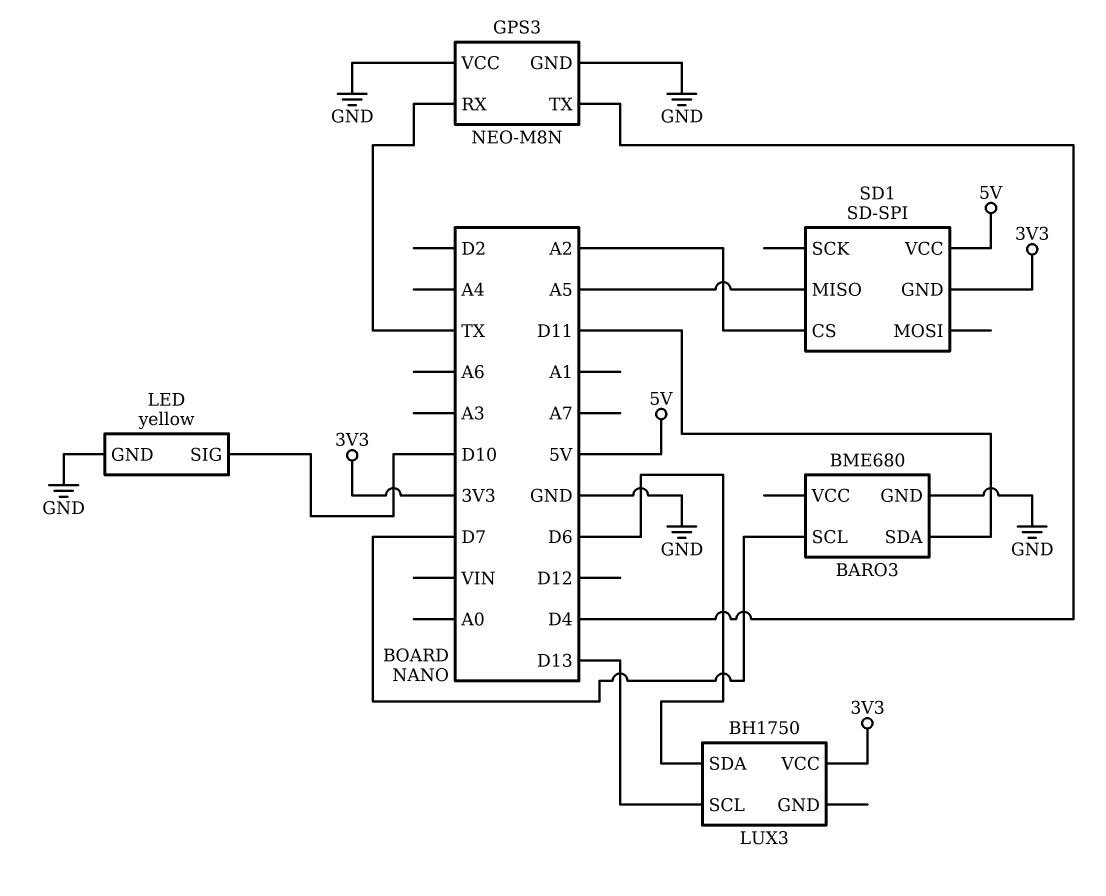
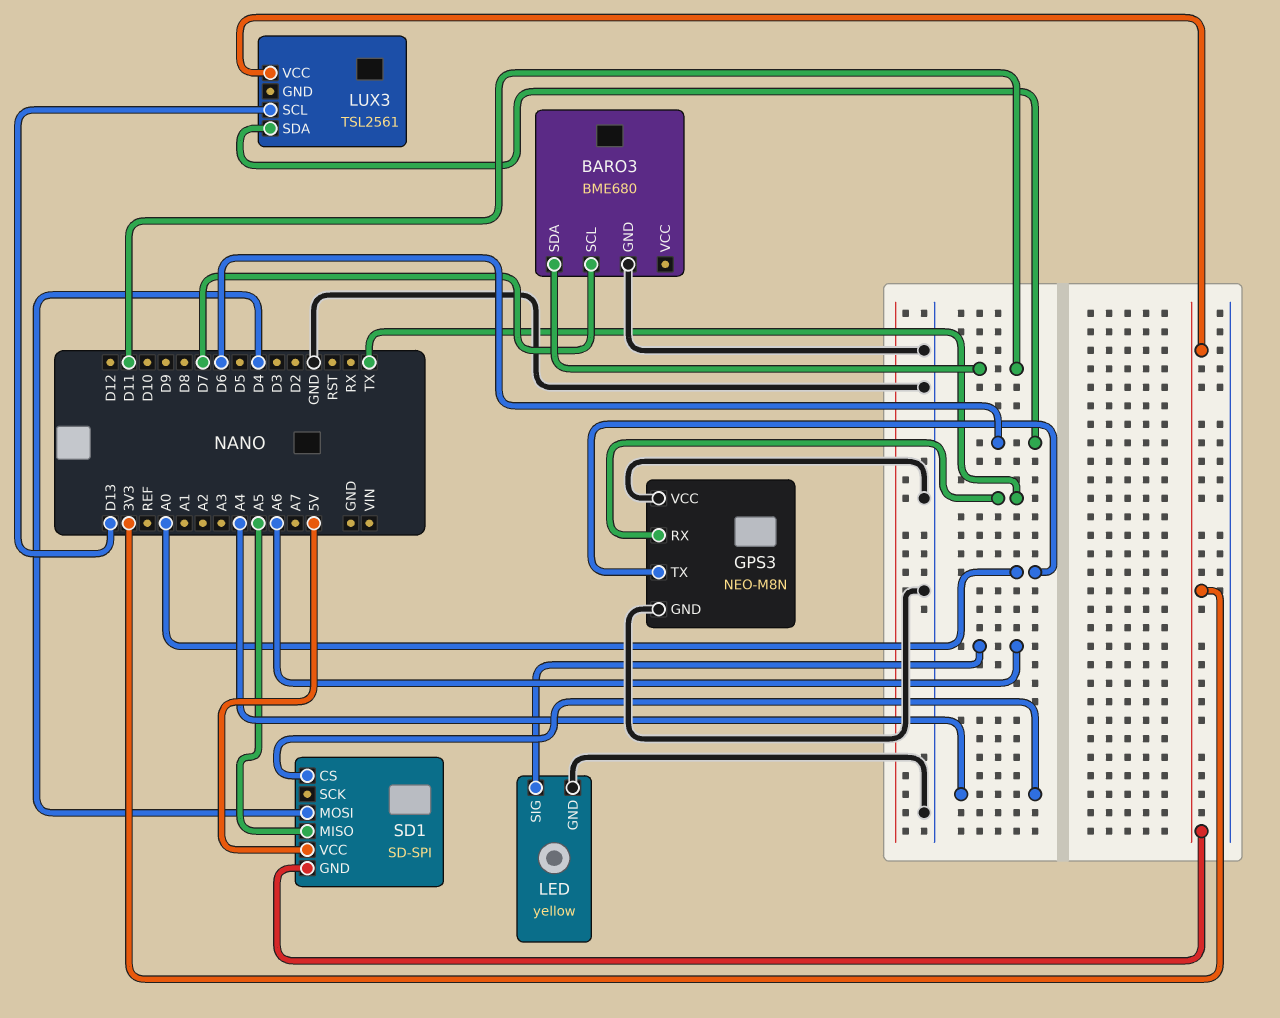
GPS3 pin TX: D4 -> A0
LED pin SIG: D10 -> A6
LUX3: BH1750 -> TSL2561
SD1 pin CS: A2 -> A4
SD1 pin MOSI: none -> D4

